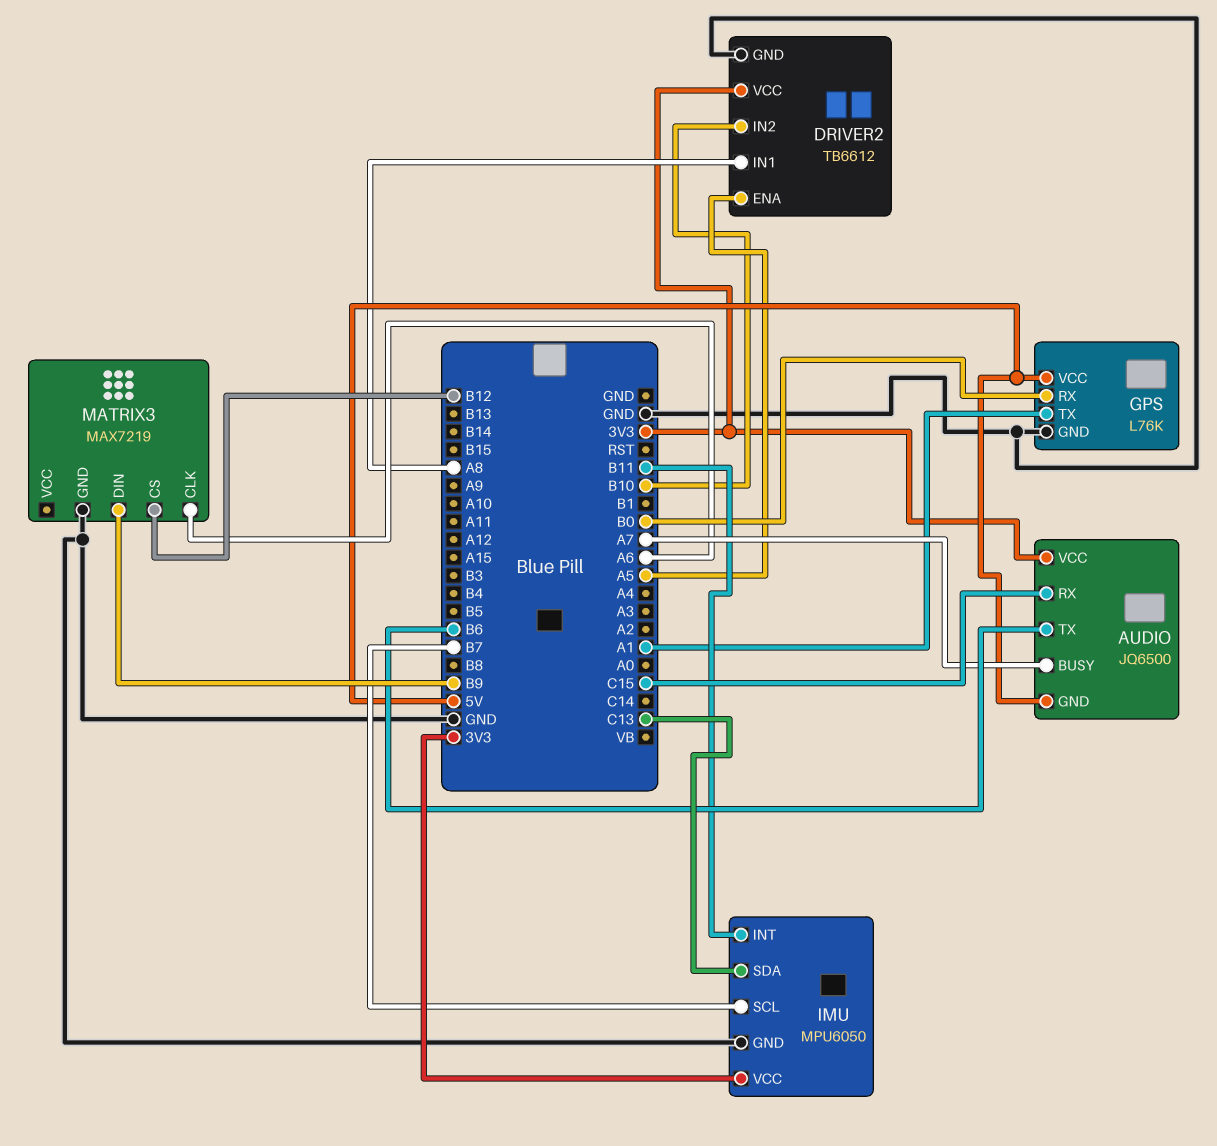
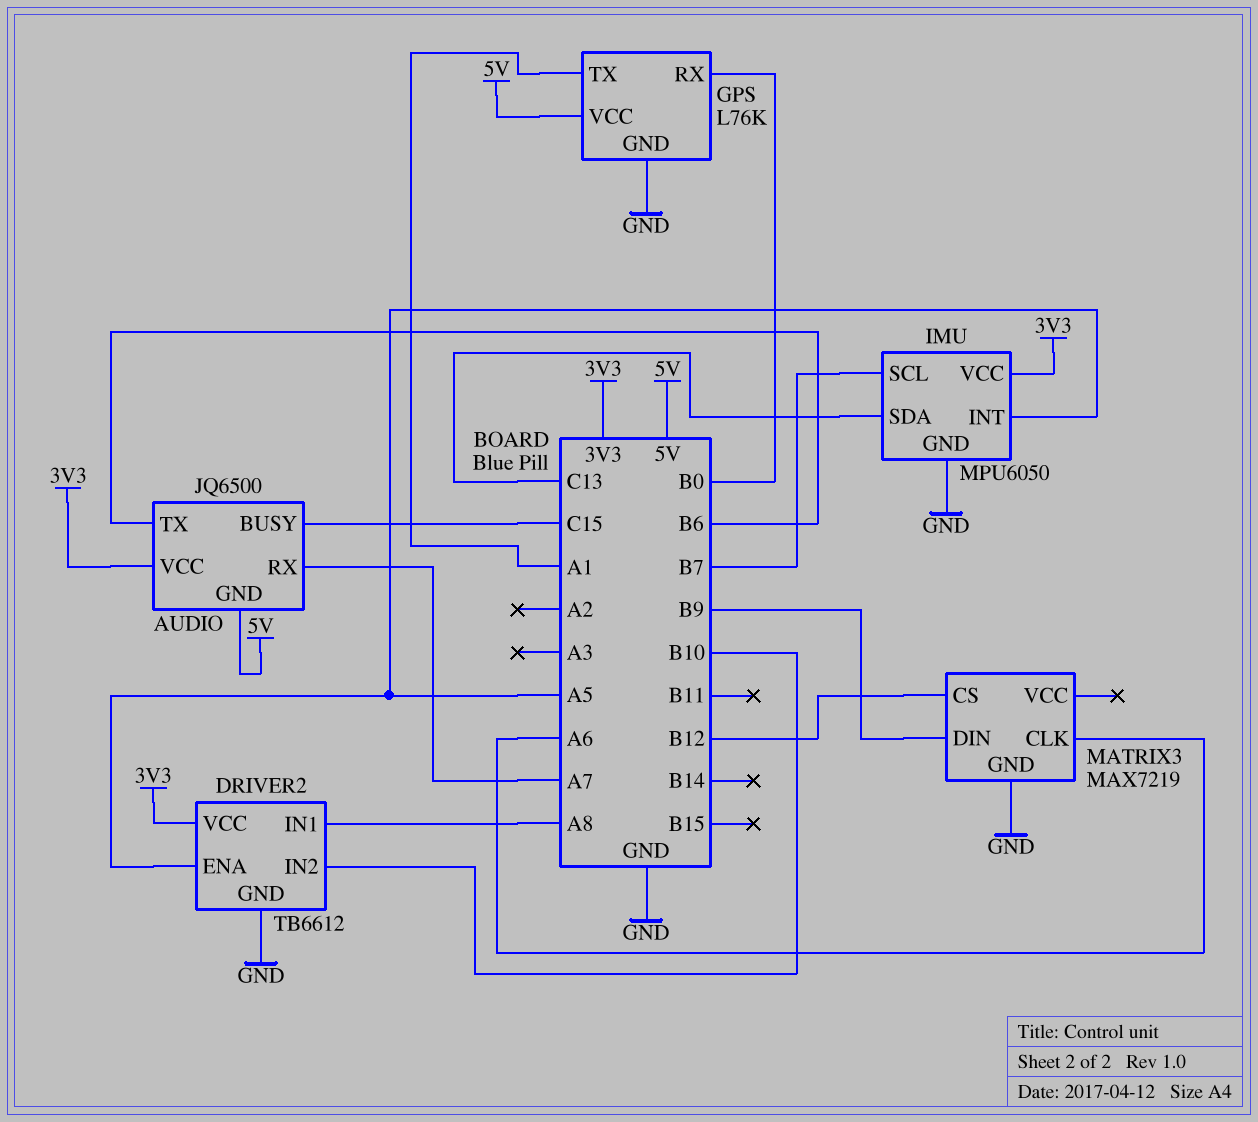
AUDIO pin BUSY: A7 -> C15
AUDIO pin RX: C15 -> A7
IMU pin INT: B11 -> A5

